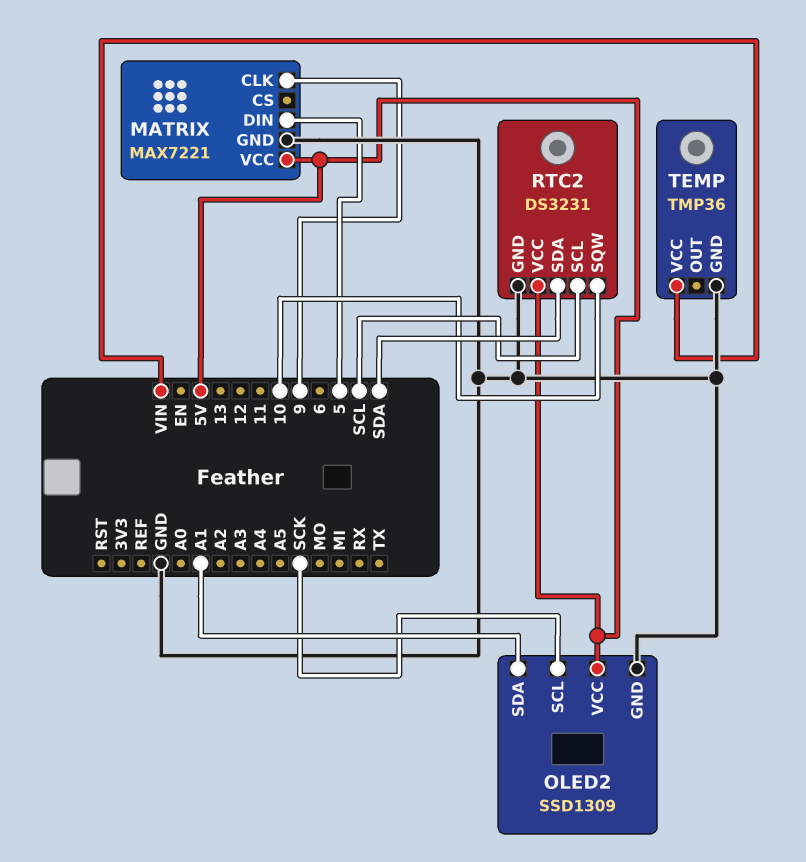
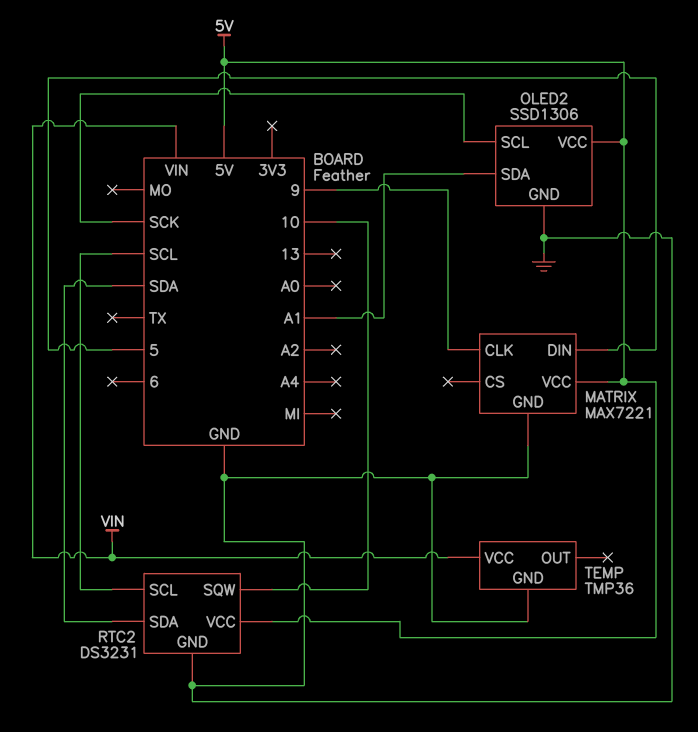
OLED2: SSD1309 -> SSD1306

